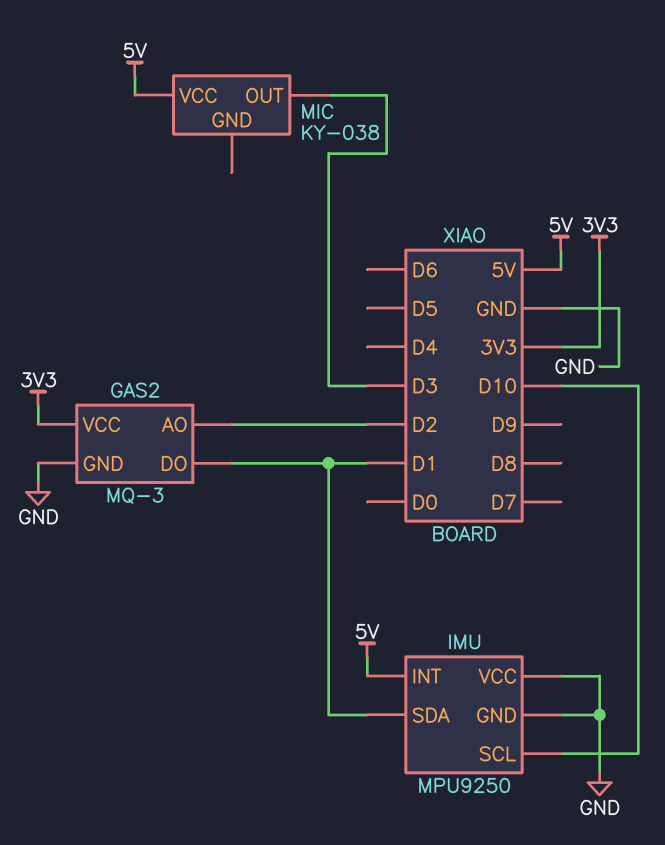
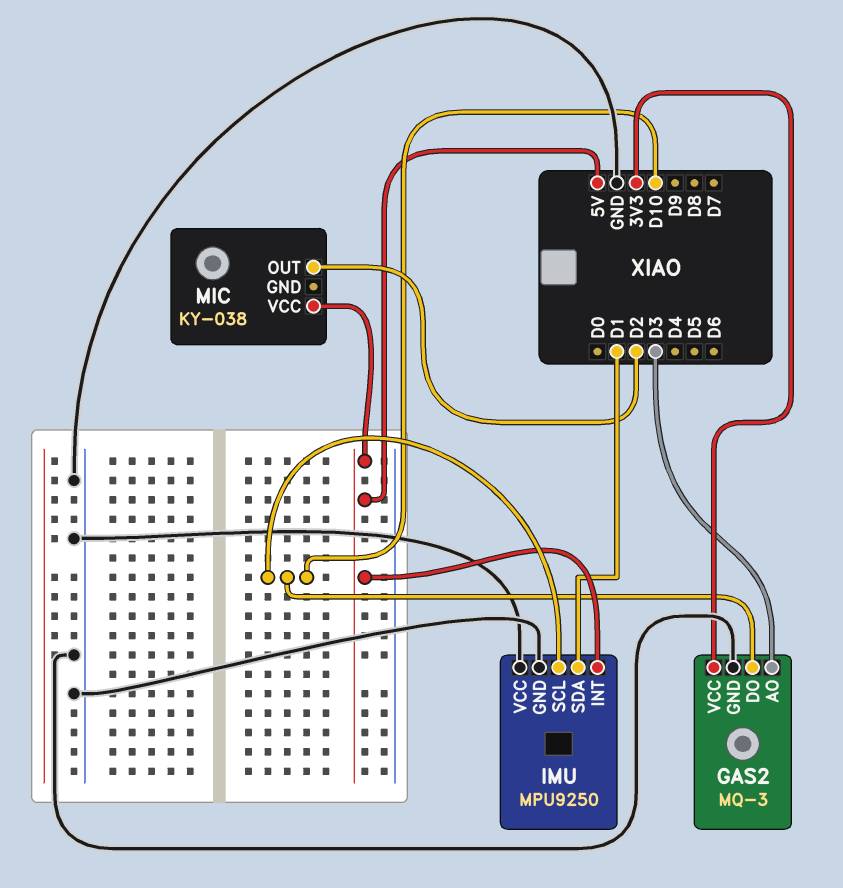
GAS2 pin AO: D2 -> D3
GAS2 pin DO: D1 -> D10
MIC pin OUT: D3 -> D2

